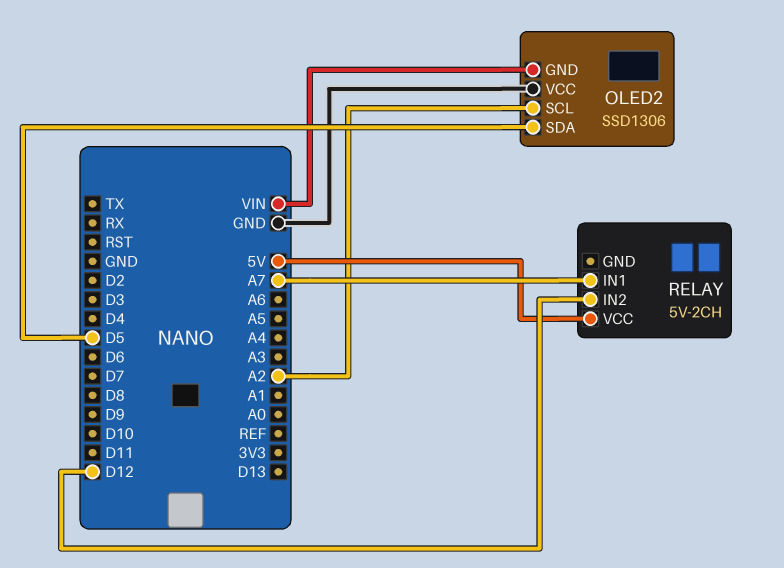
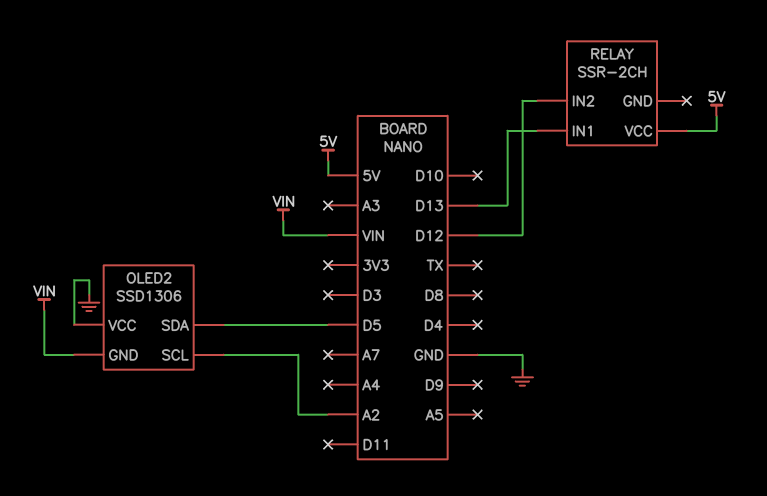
RELAY: 5V-2CH -> SSR-2CH
RELAY pin IN1: A7 -> D13

